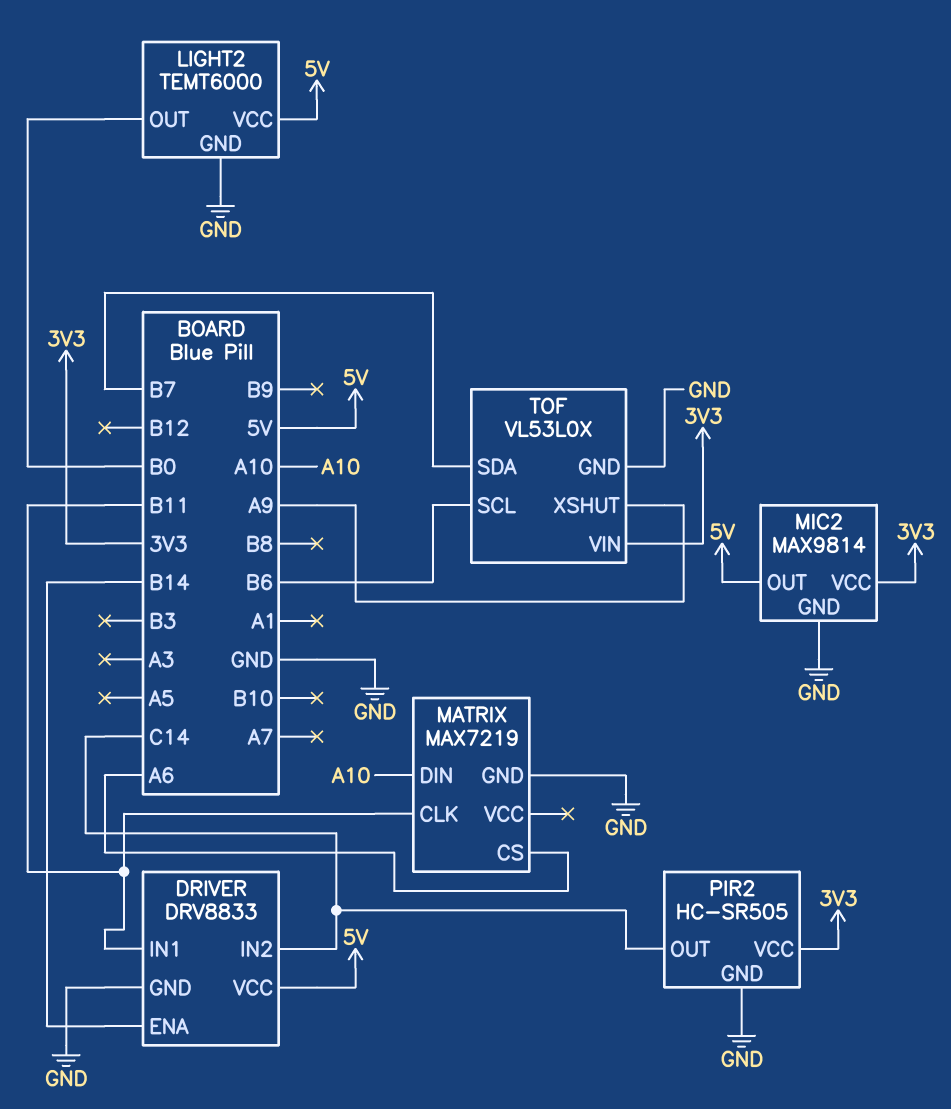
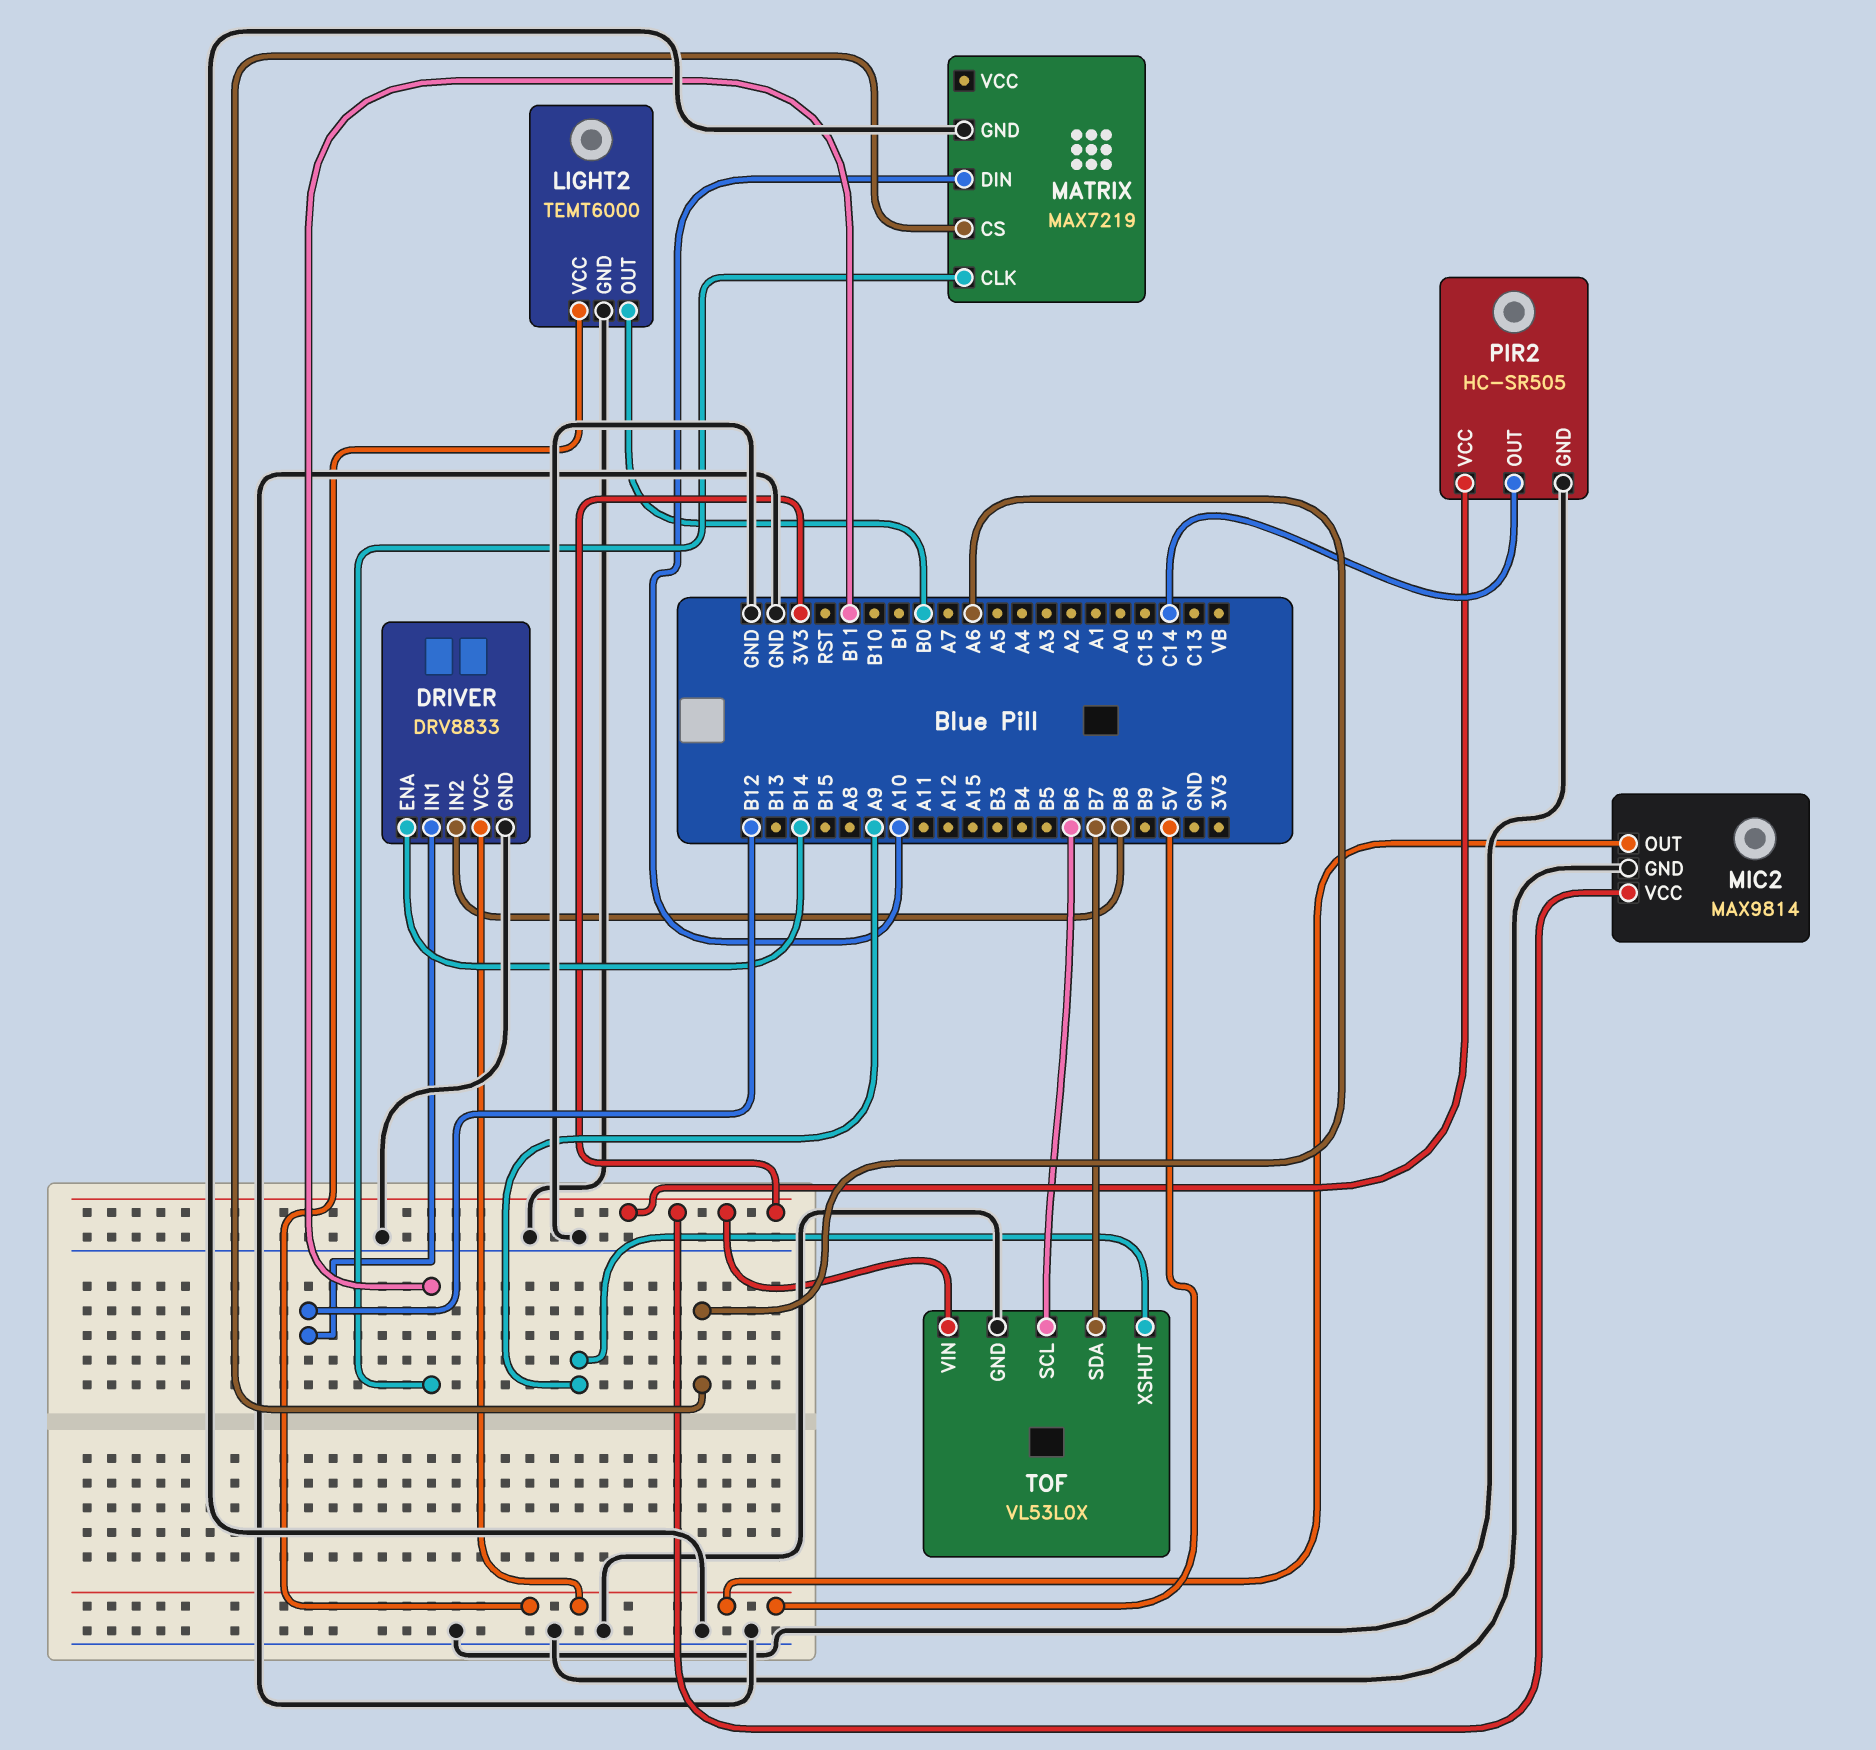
DRIVER pin IN1: B11 -> B12
DRIVER pin IN2: C14 -> B8

